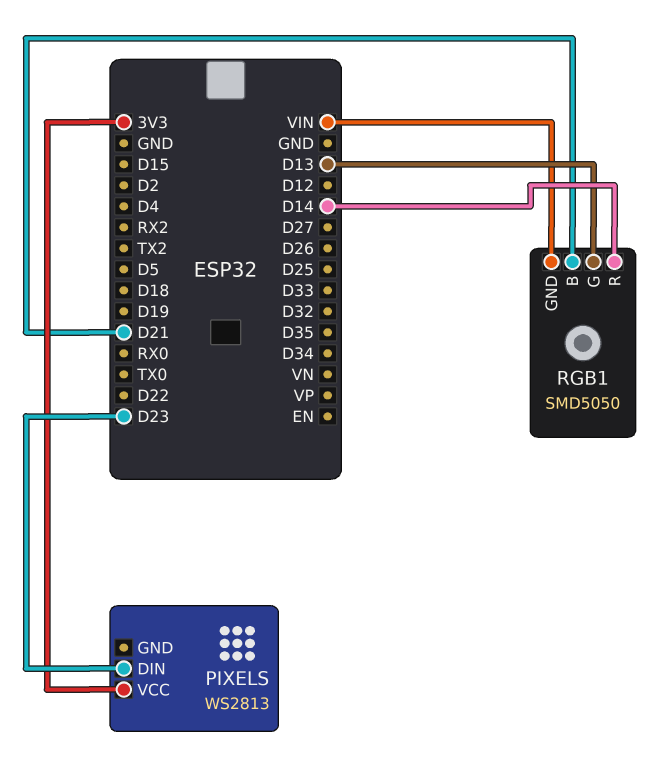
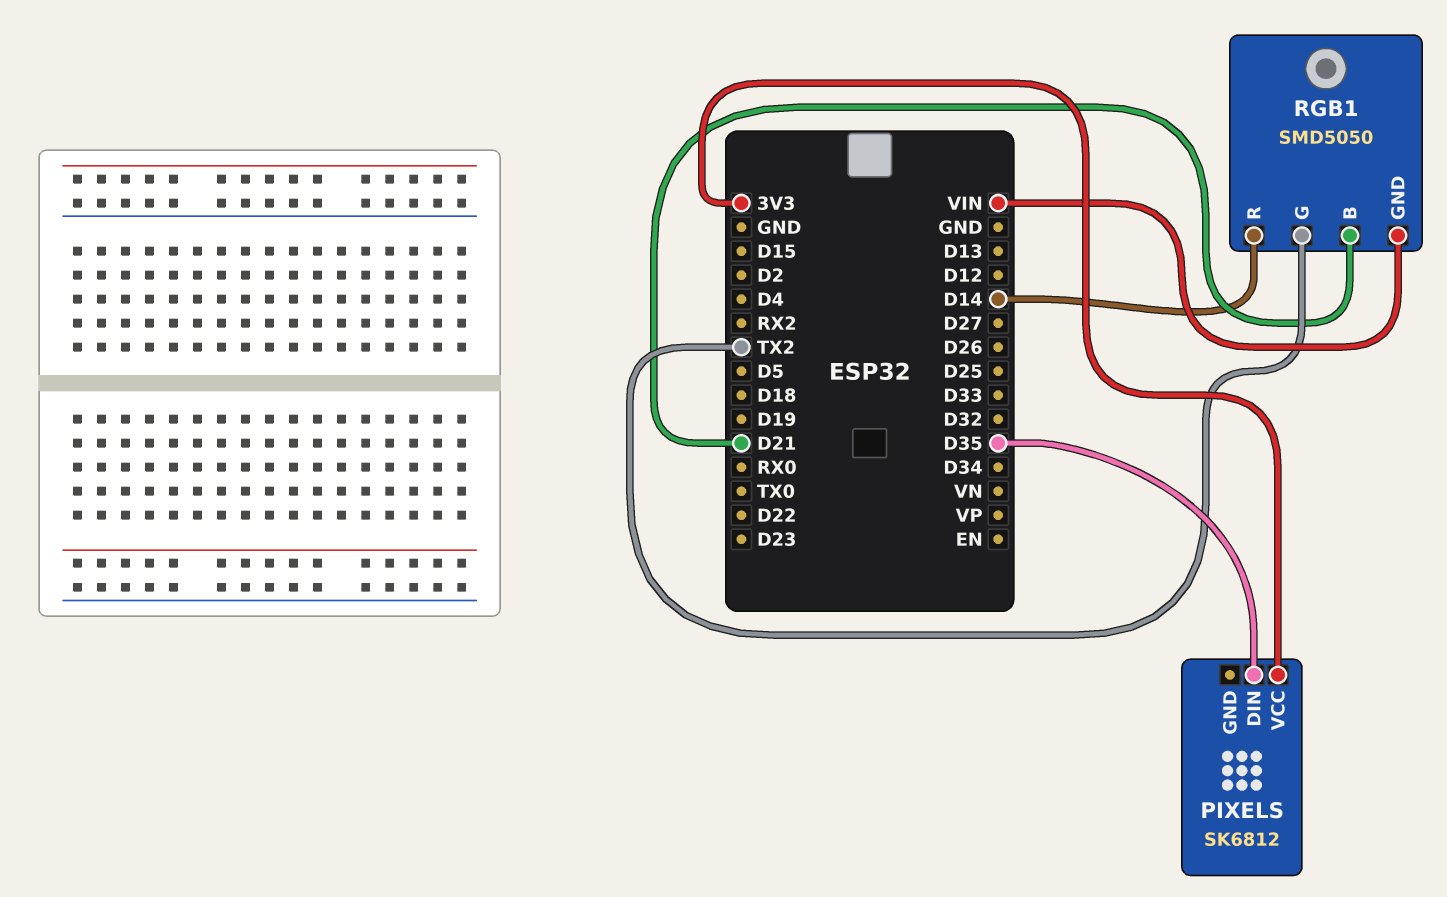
PIXELS: WS2813 -> SK6812
PIXELS pin DIN: D23 -> D35
RGB1 pin G: D13 -> TX2

